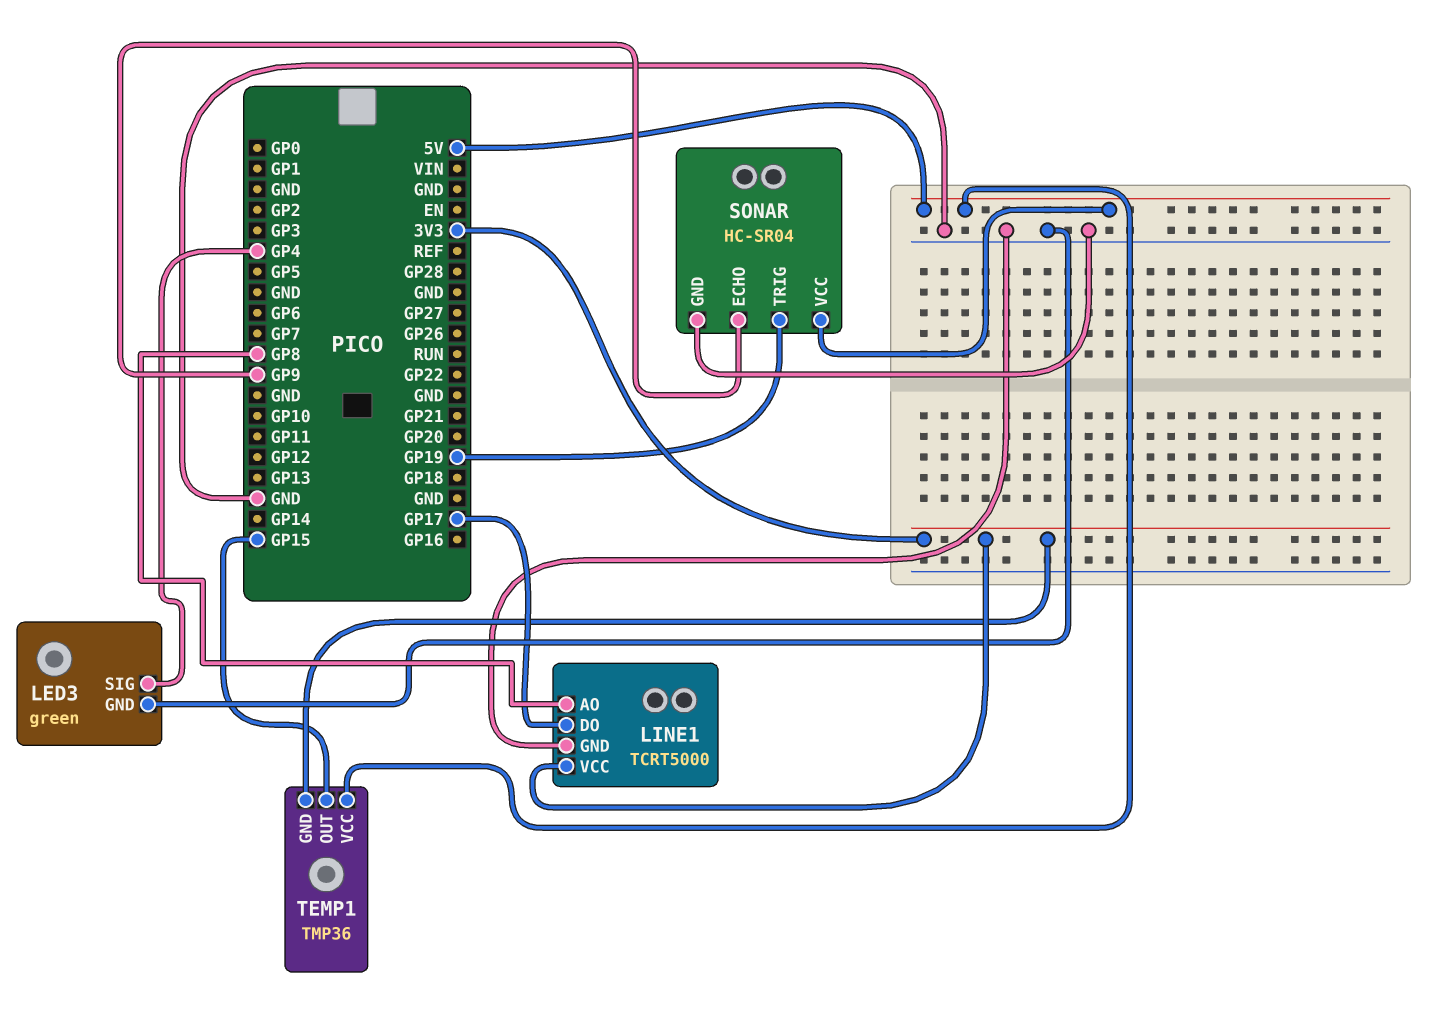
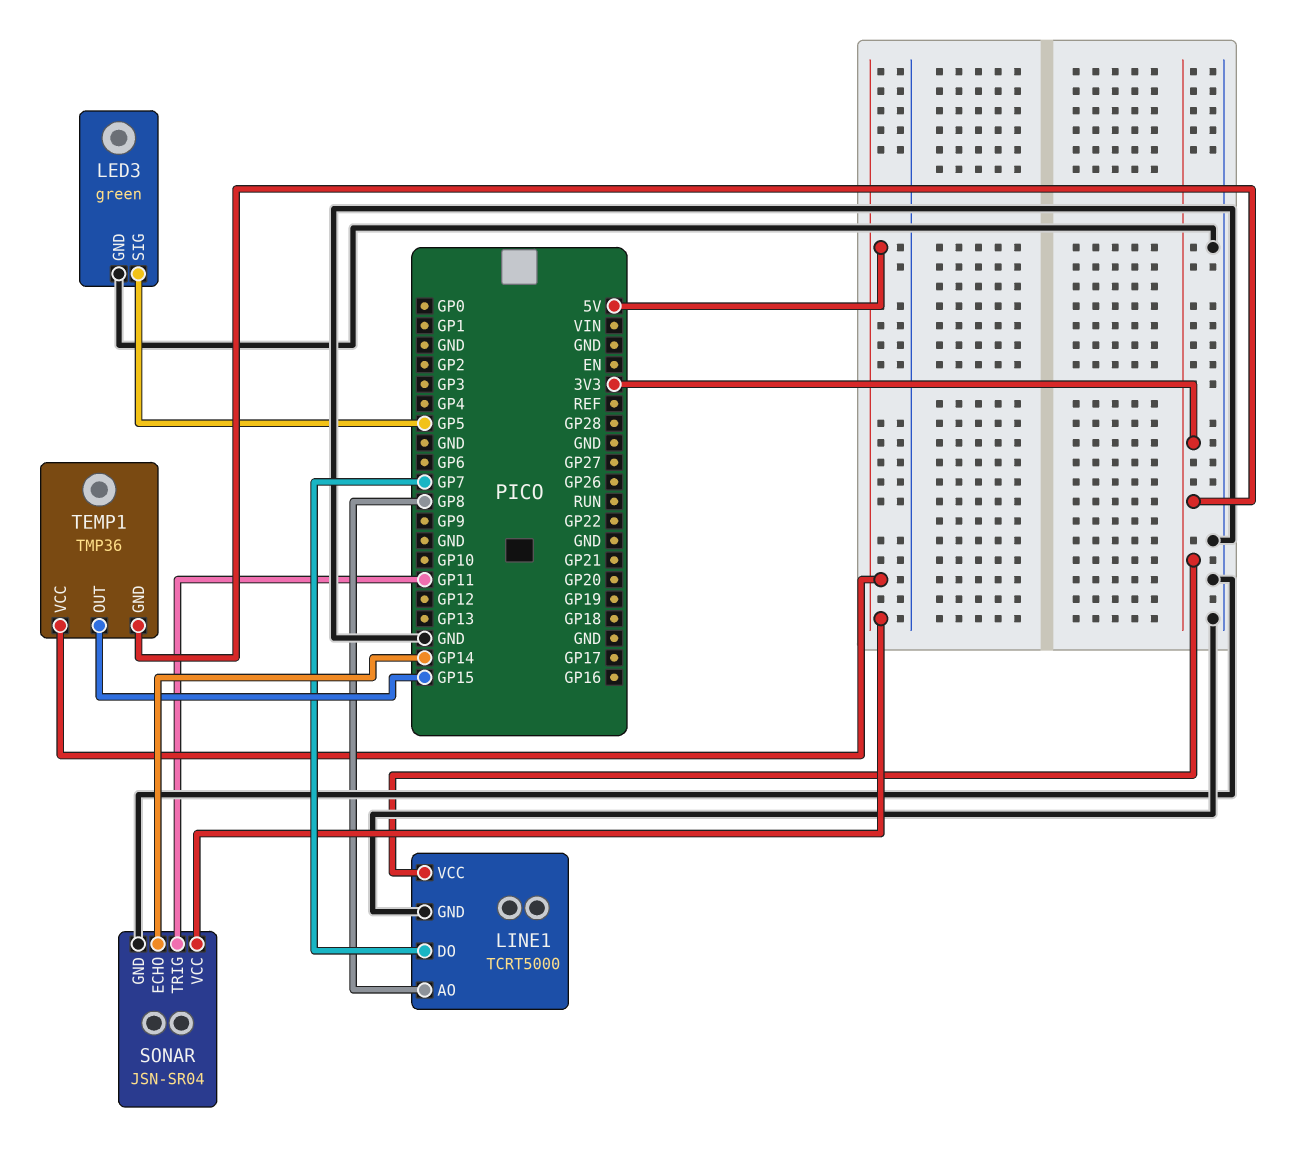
LED3 pin SIG: GP4 -> GP5
LINE1 pin DO: GP17 -> GP7
SONAR: HC-SR04 -> JSN-SR04
SONAR pin ECHO: GP9 -> GP14
SONAR pin TRIG: GP19 -> GP11

